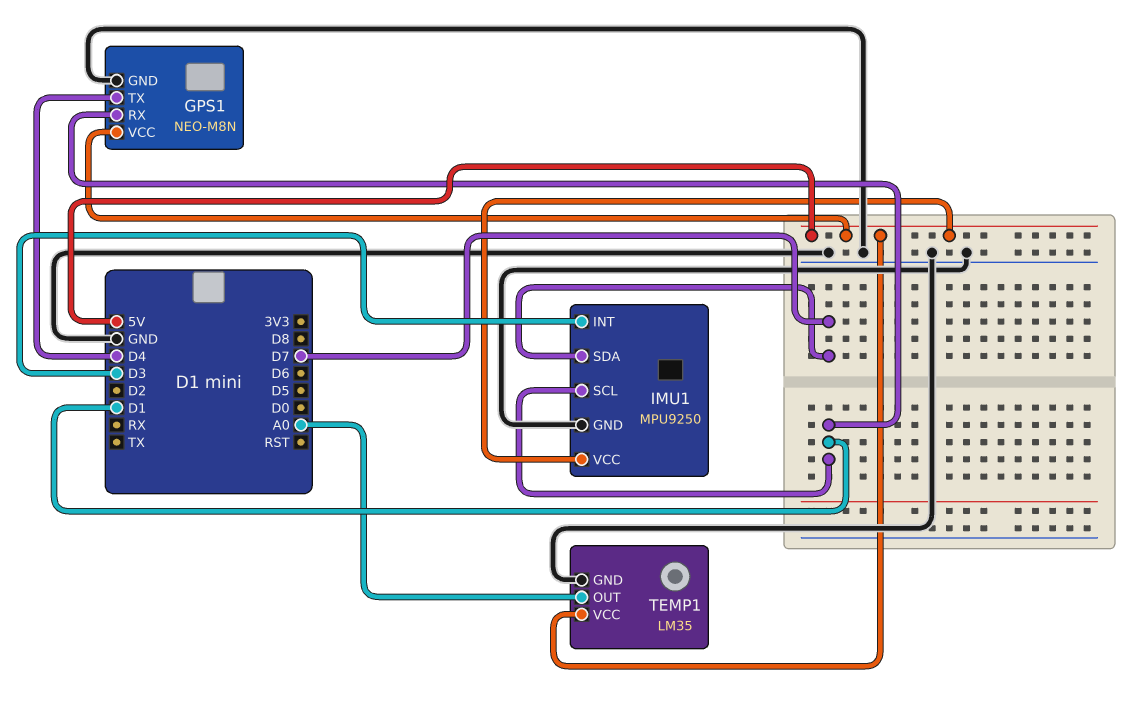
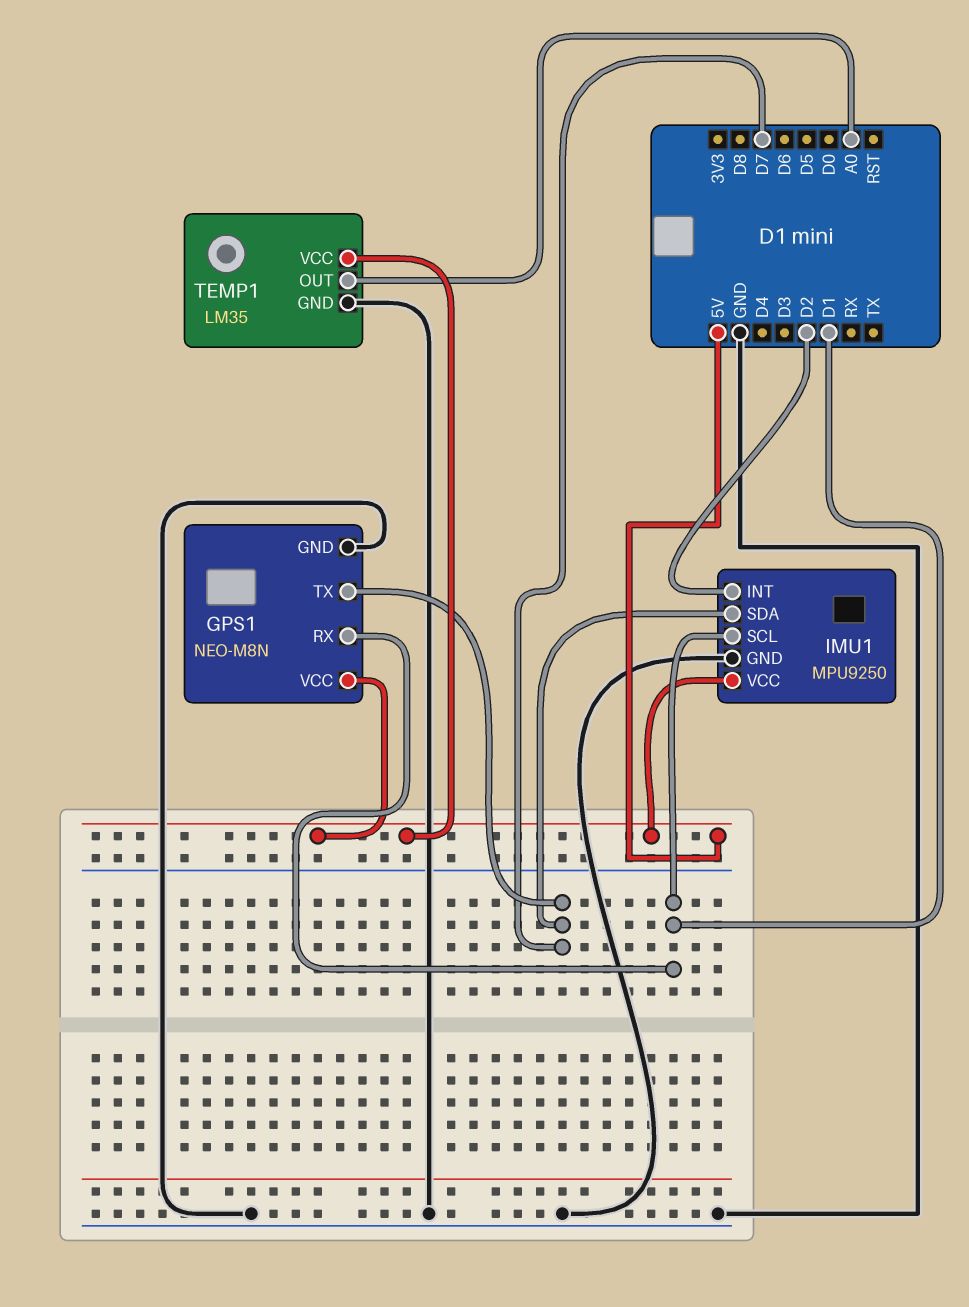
GPS1 pin TX: D4 -> D7
IMU1 pin INT: D3 -> D2

